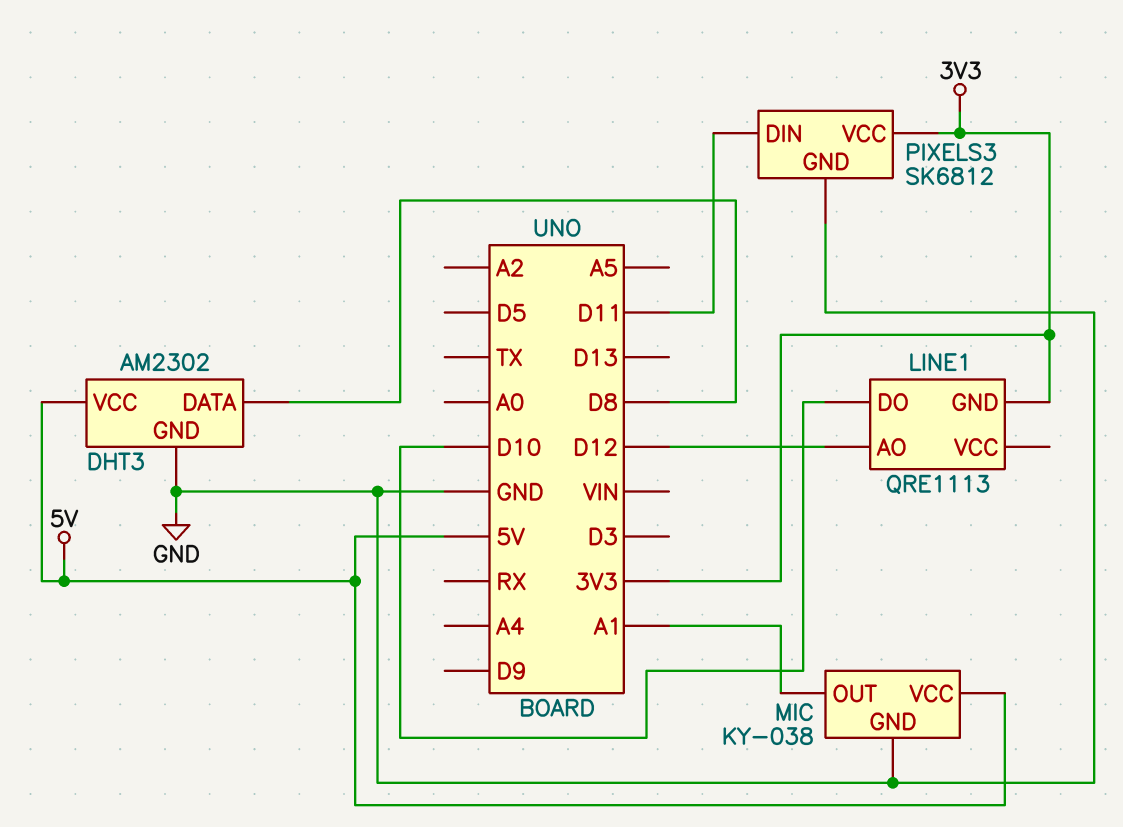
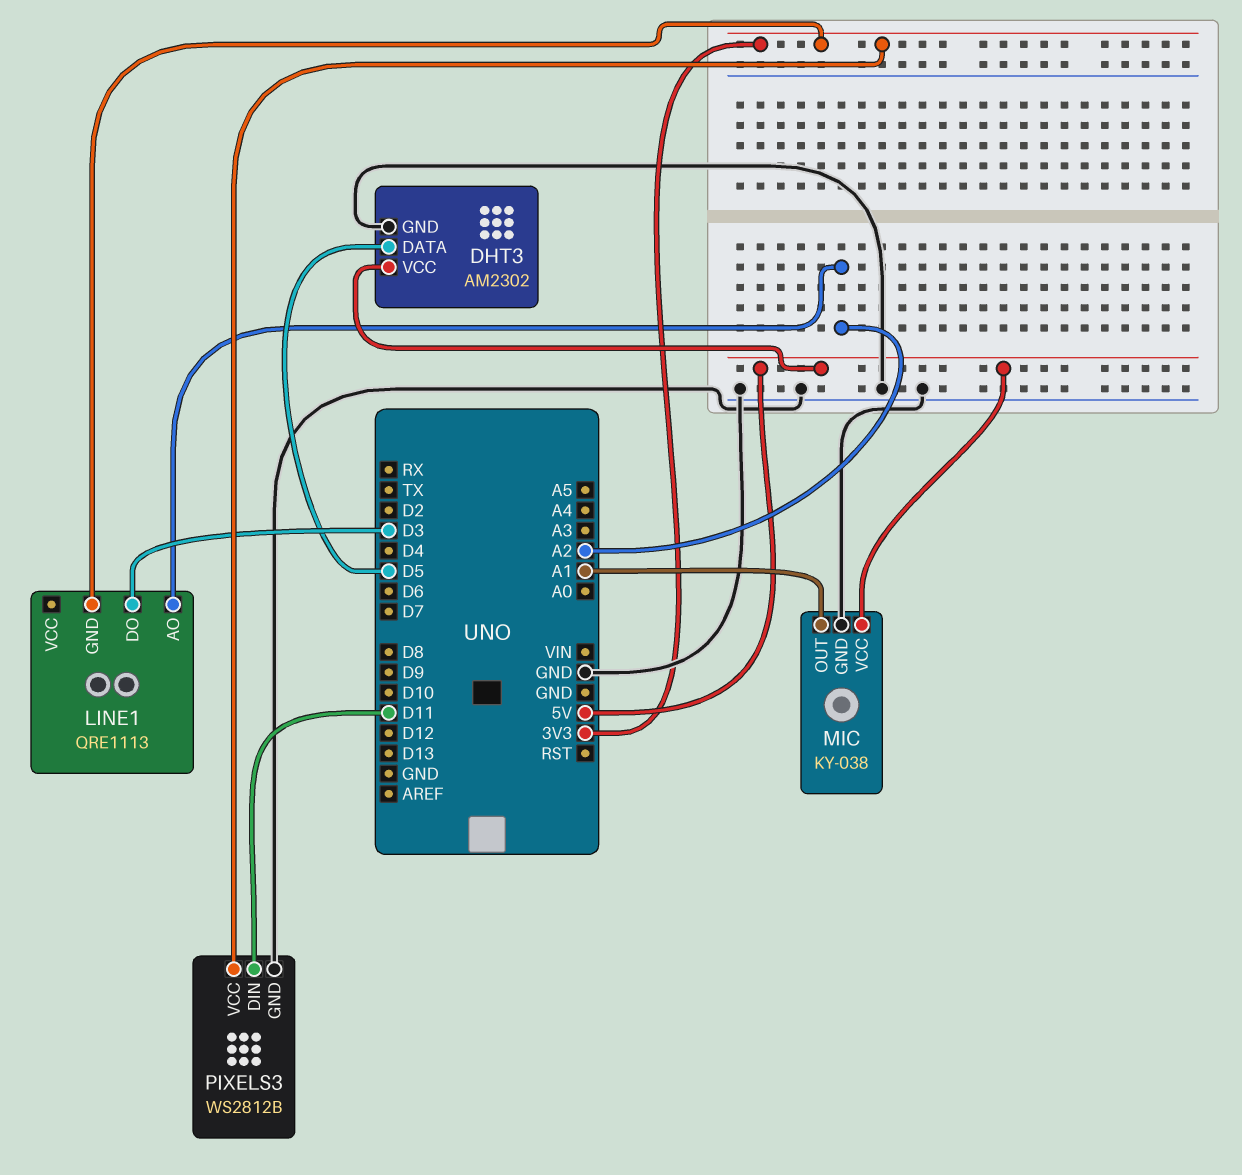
DHT3 pin DATA: D8 -> D5
LINE1 pin AO: D12 -> A2
LINE1 pin DO: D10 -> D3
PIXELS3: SK6812 -> WS2812B

